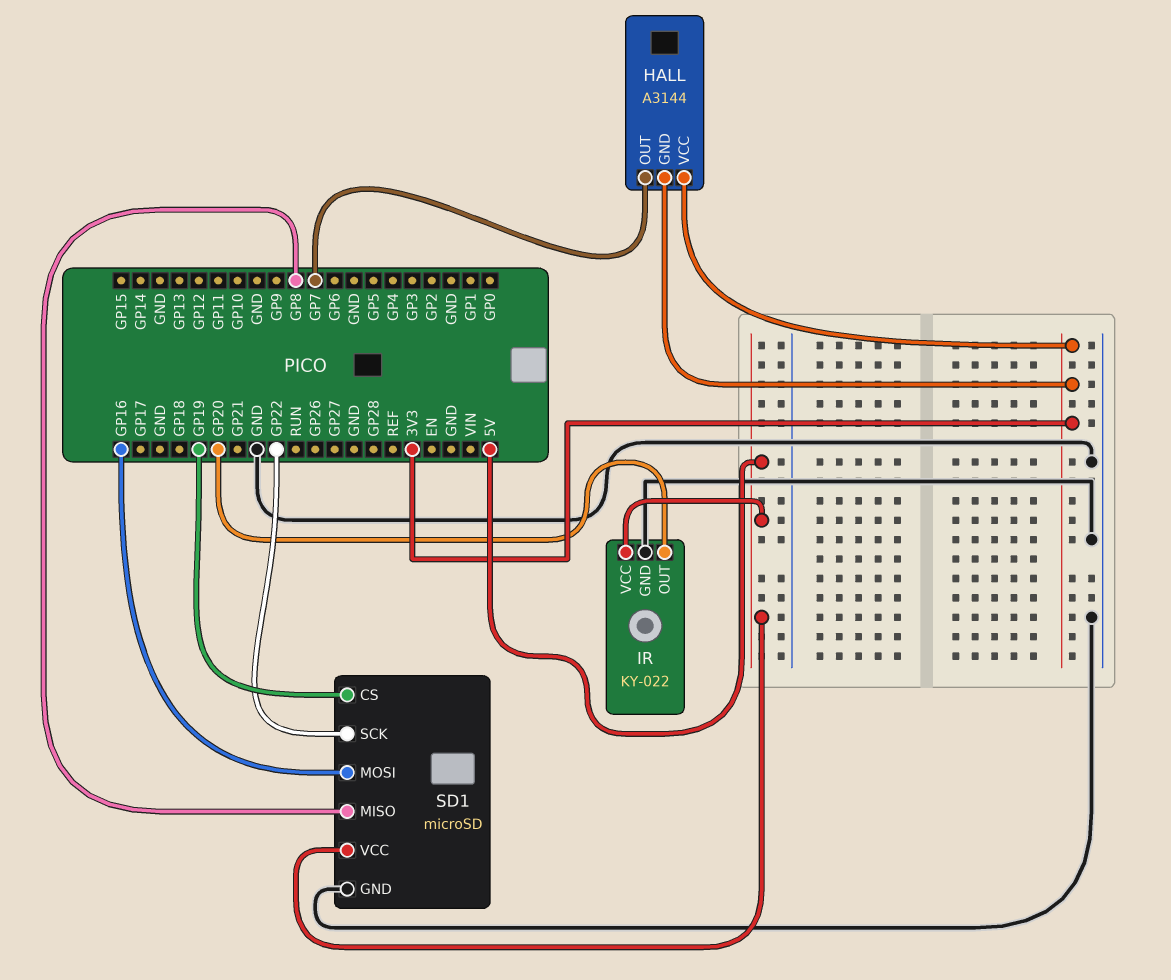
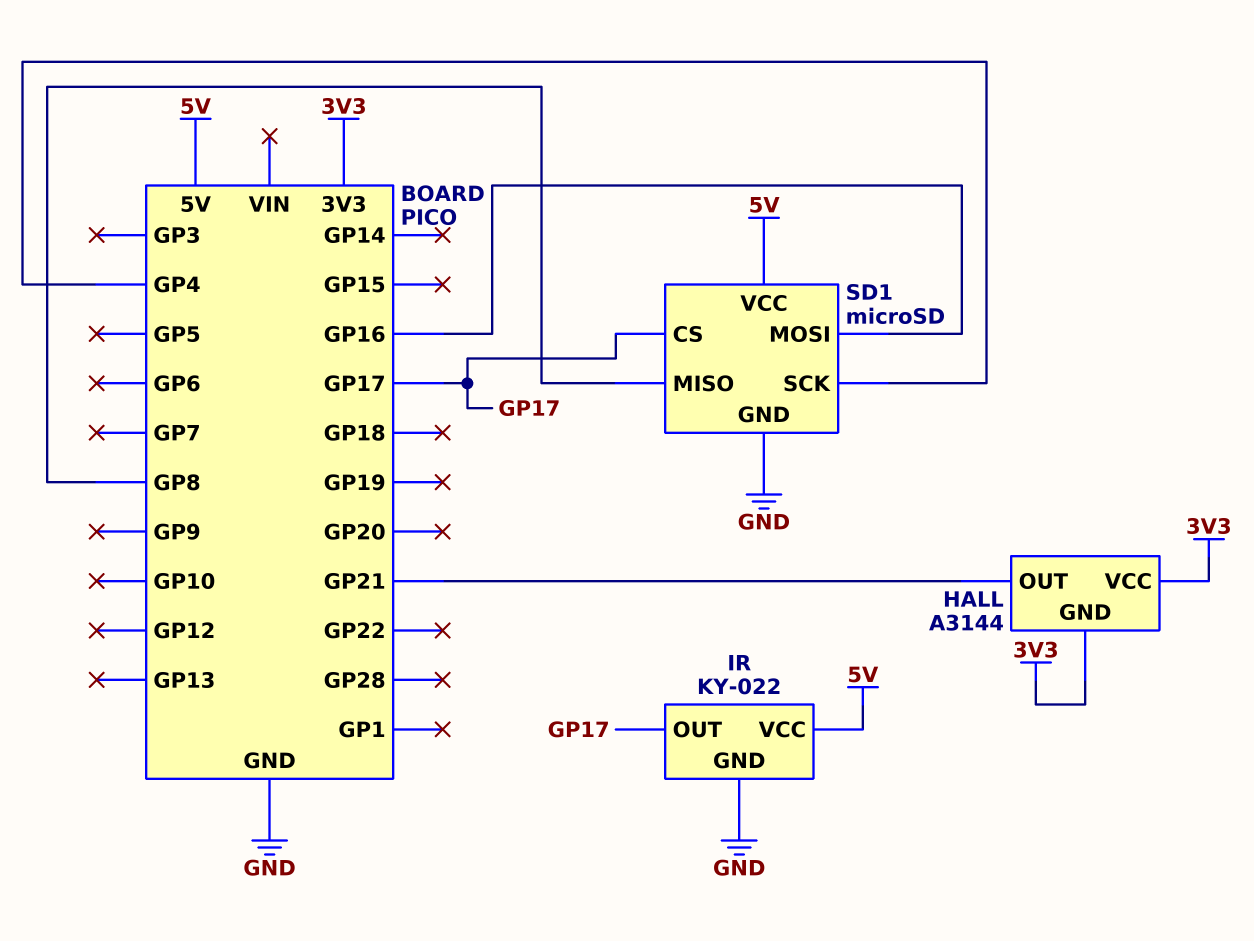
HALL pin OUT: GP7 -> GP21
IR pin OUT: GP20 -> GP17
SD1 pin CS: GP19 -> GP17
SD1 pin SCK: GP22 -> GP4

